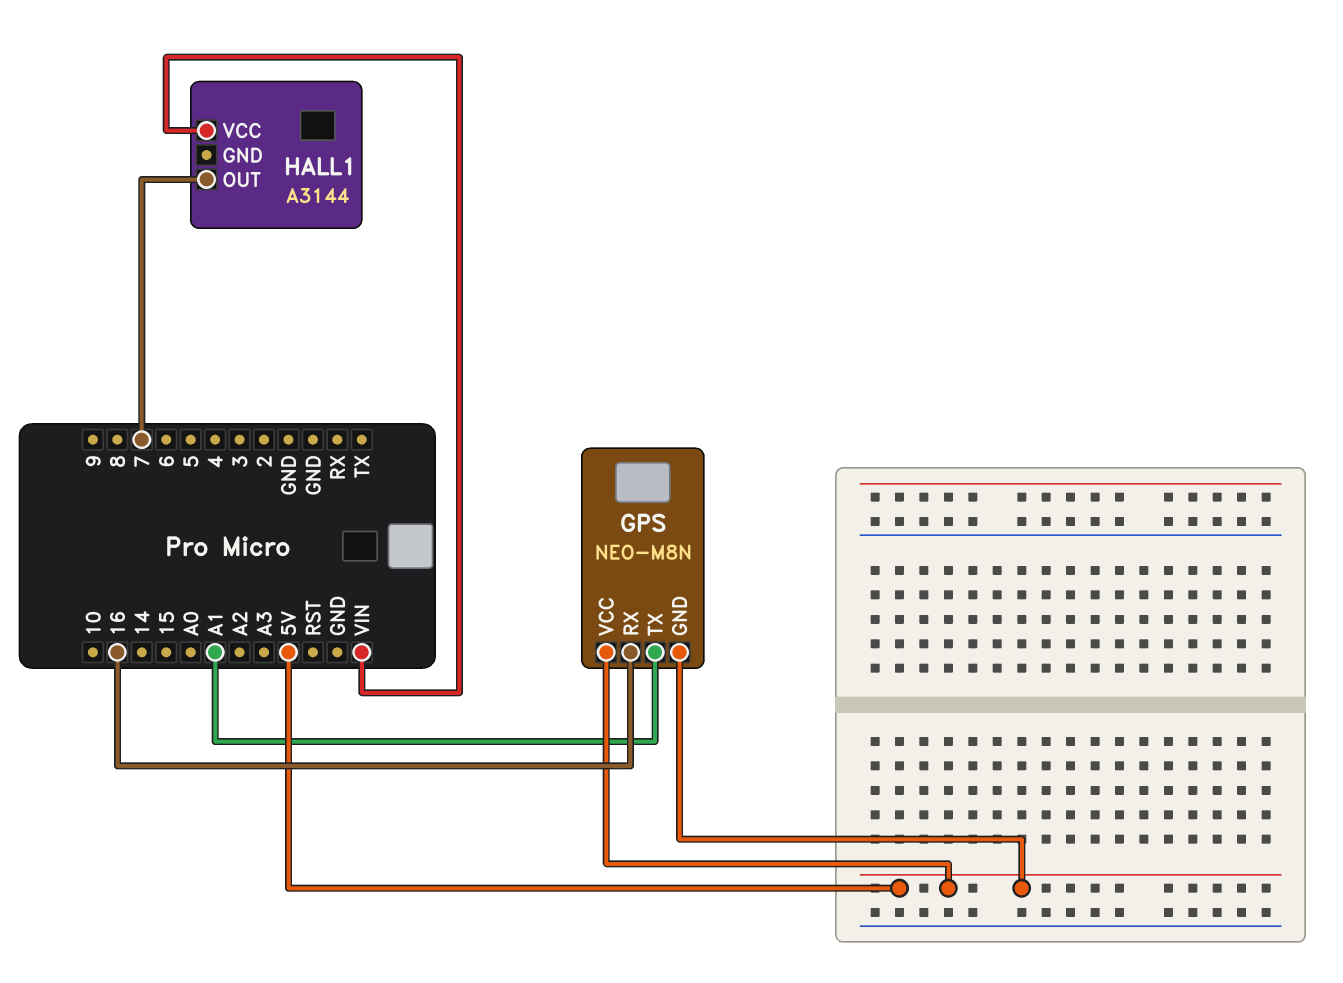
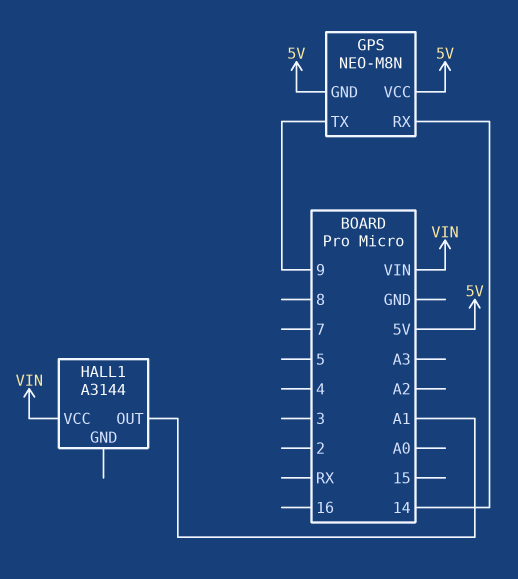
GPS pin RX: 16 -> 14
GPS pin TX: A1 -> 9
HALL1 pin OUT: 7 -> A1

